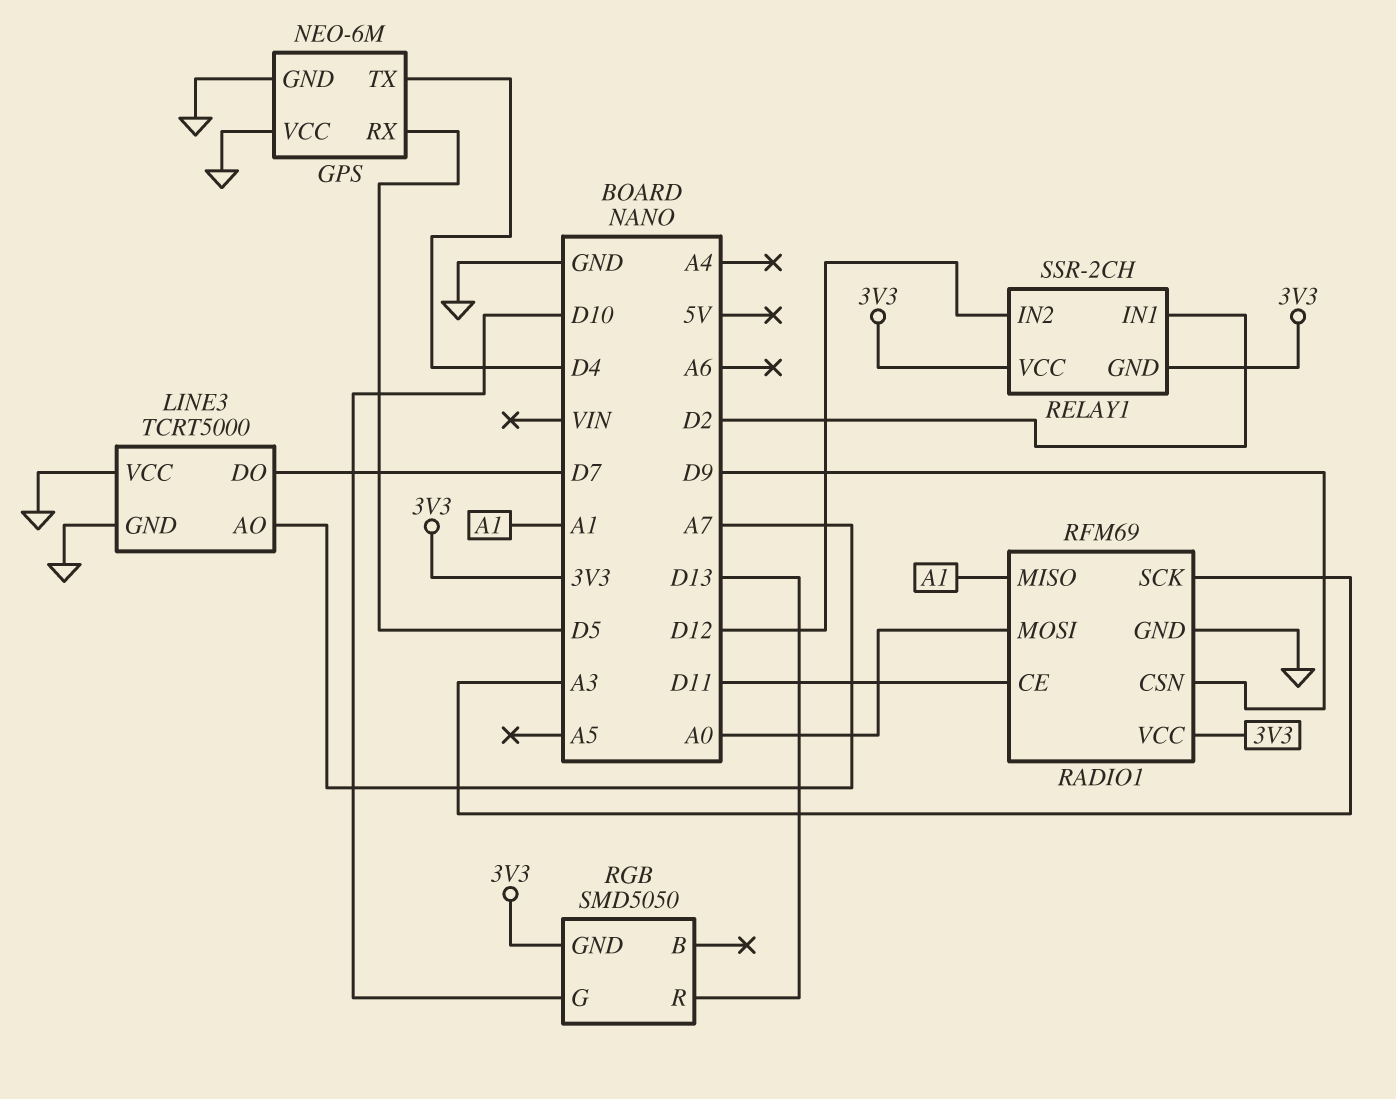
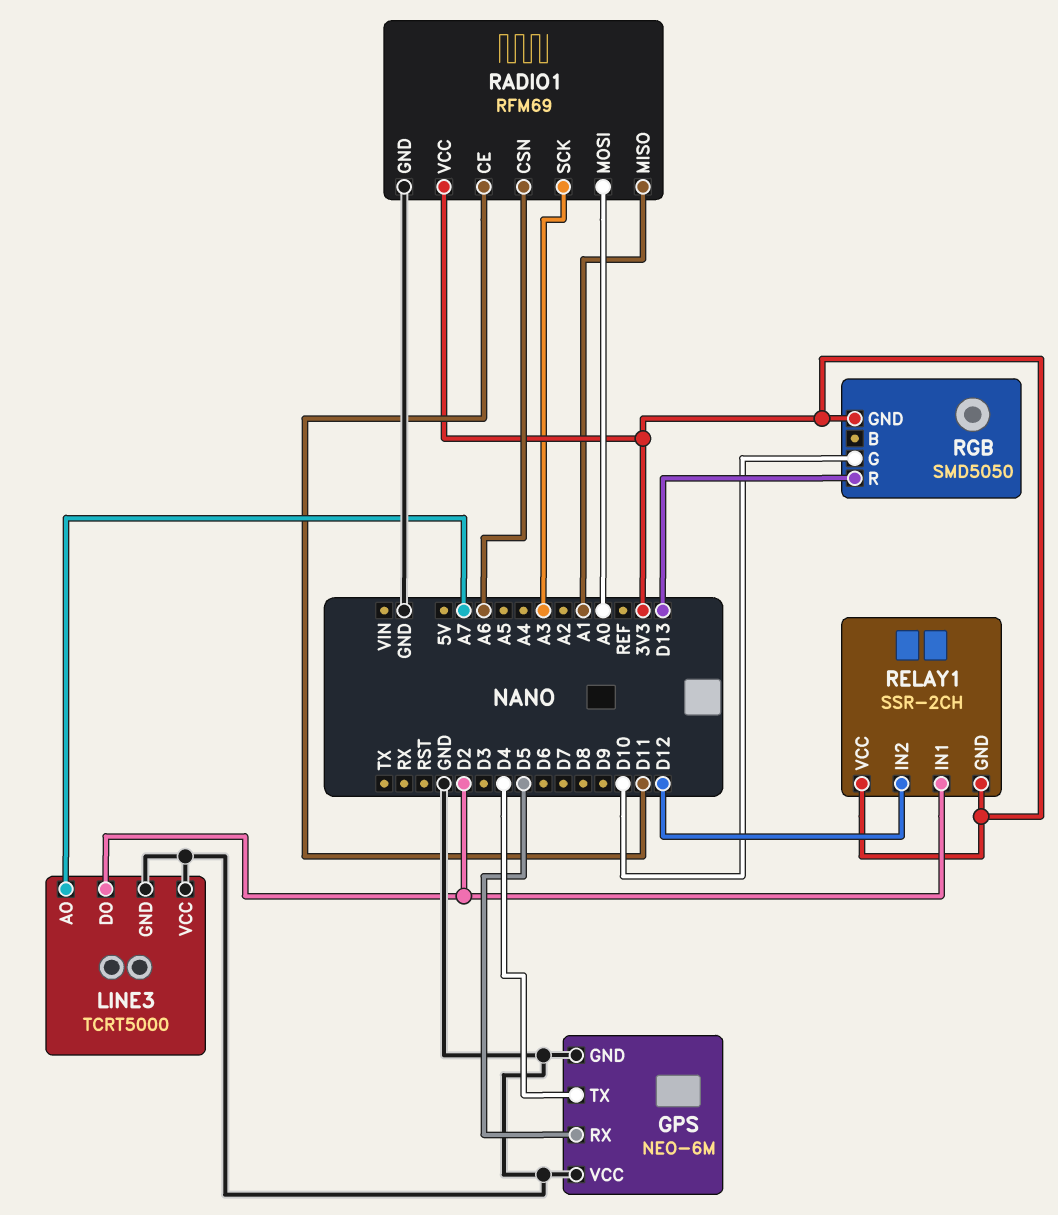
LINE3 pin DO: D7 -> D2
RADIO1 pin CSN: D9 -> A6

